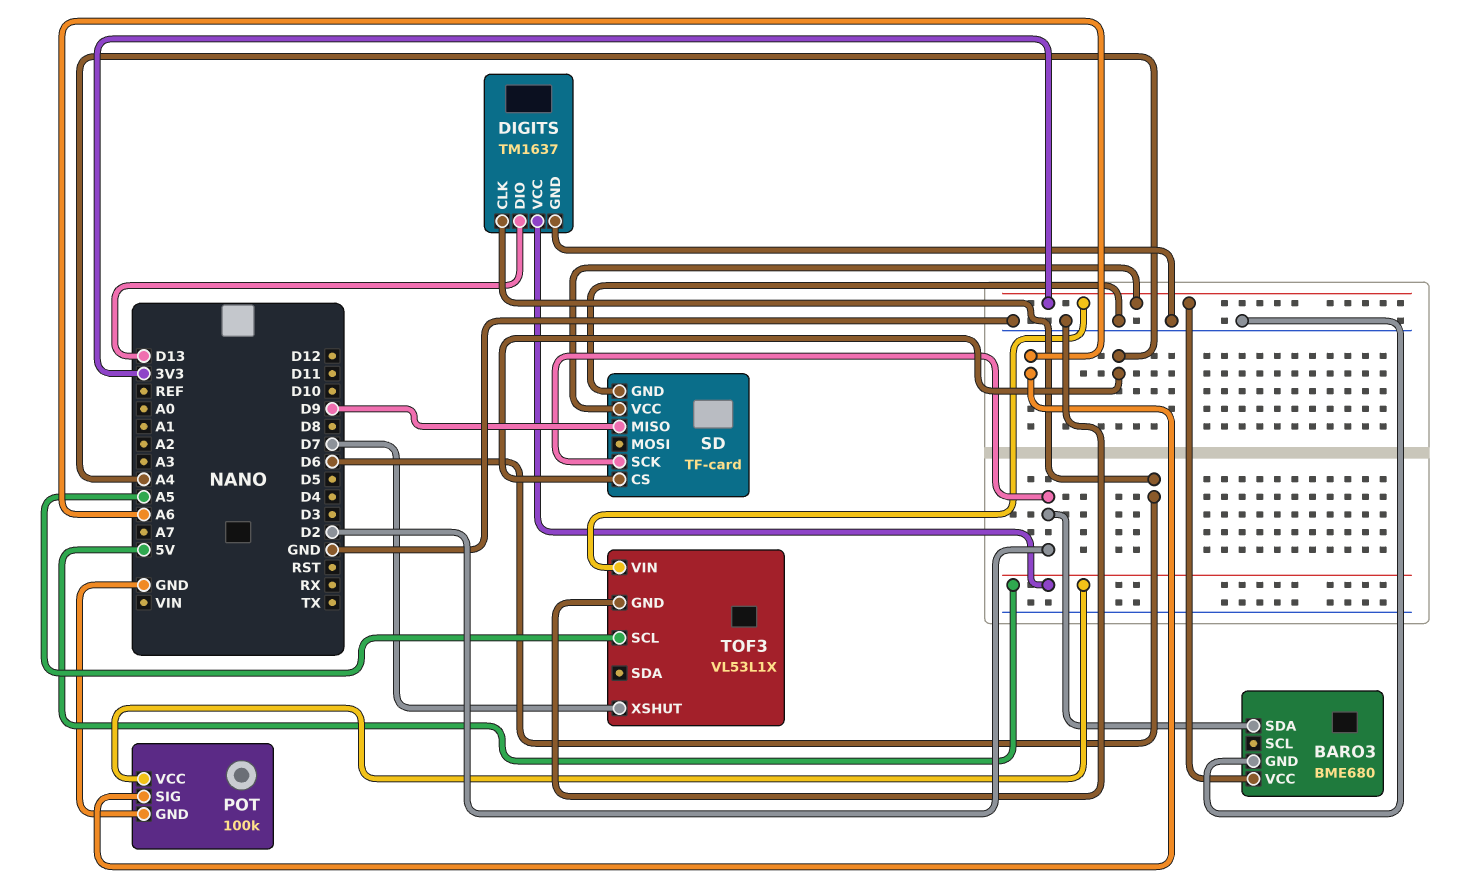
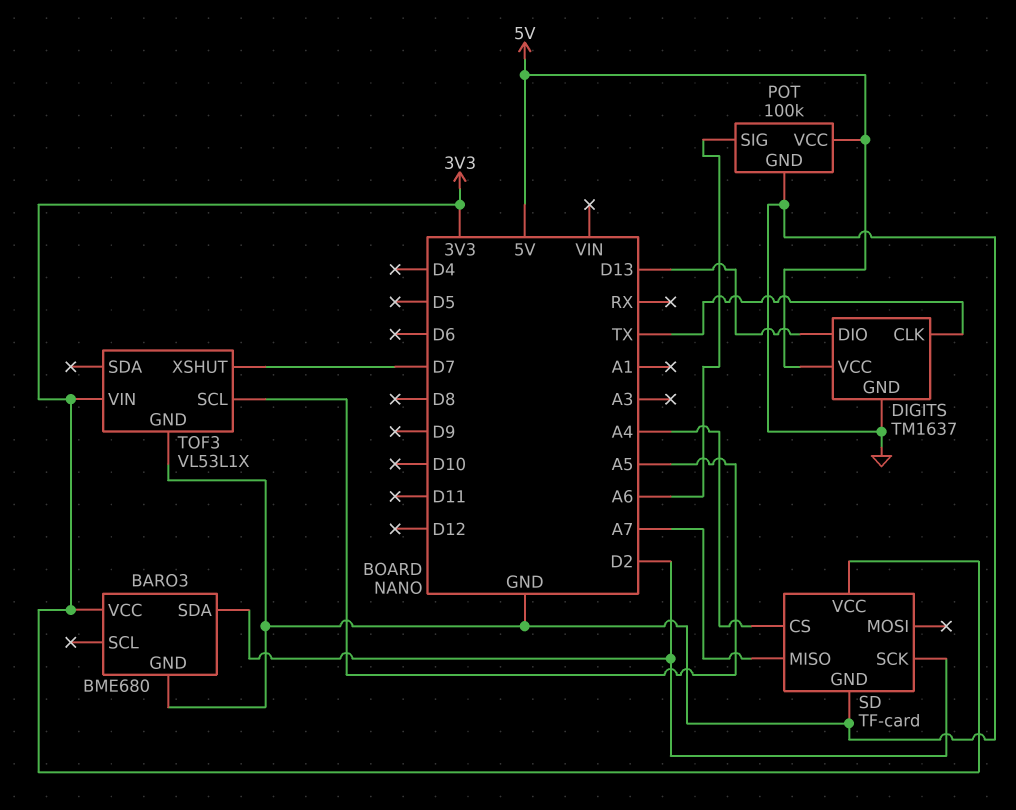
DIGITS pin CLK: D6 -> TX
SD pin MISO: D9 -> A7

